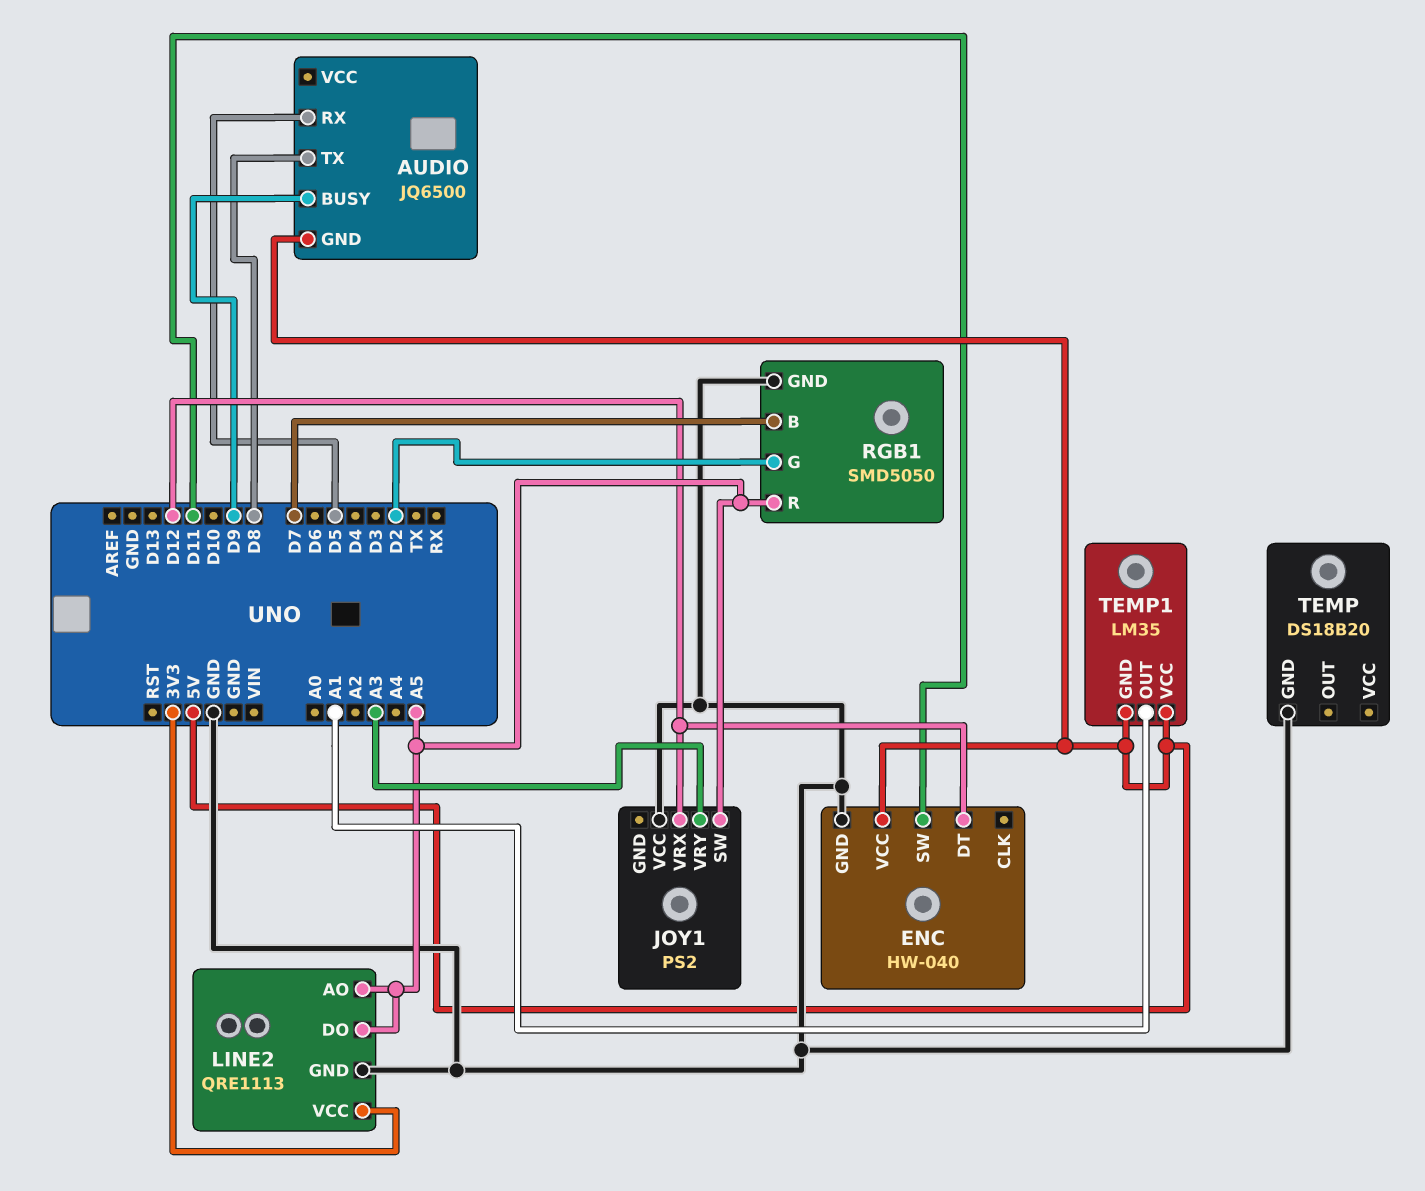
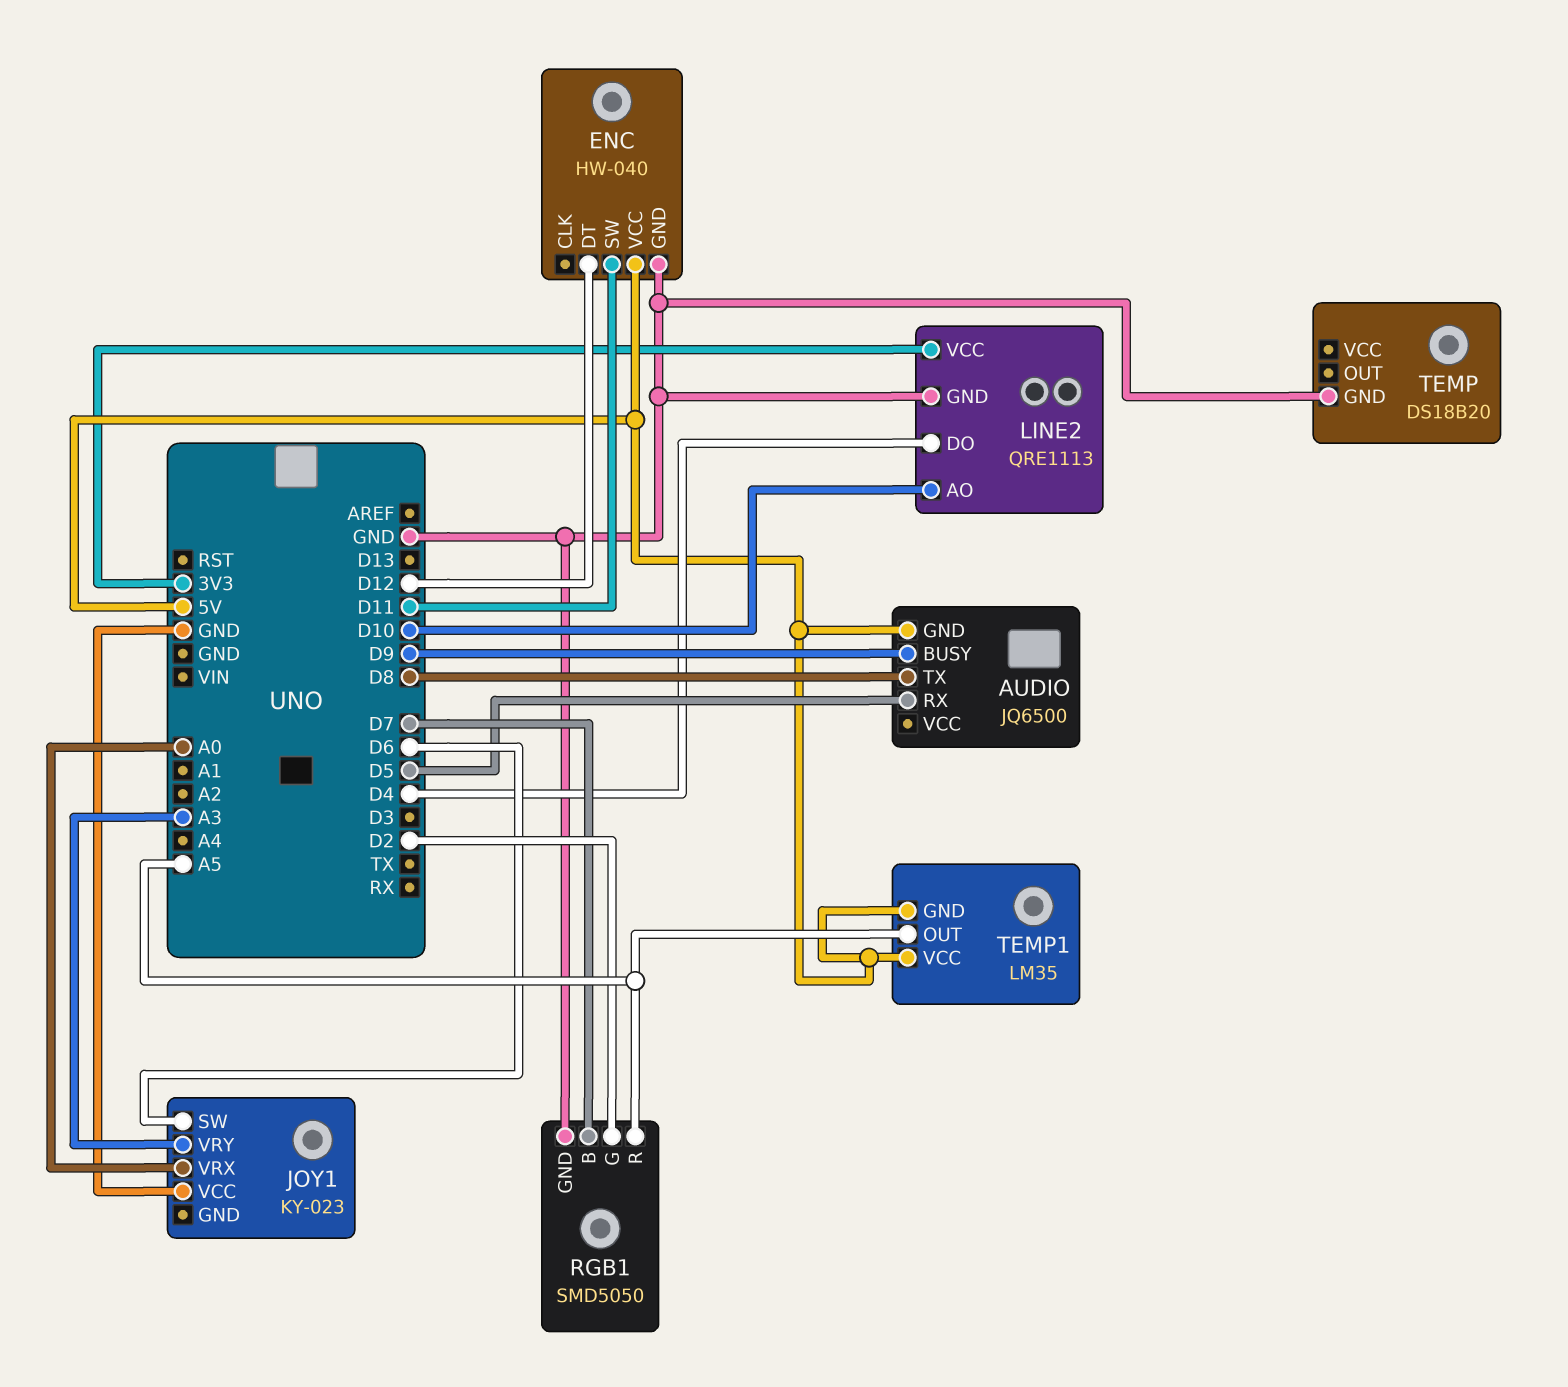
JOY1: PS2 -> KY-023
JOY1 pin SW: A5 -> D6
JOY1 pin VRX: D12 -> A0
LINE2 pin AO: A5 -> D10
LINE2 pin DO: A5 -> D4
TEMP1 pin OUT: A1 -> A5

